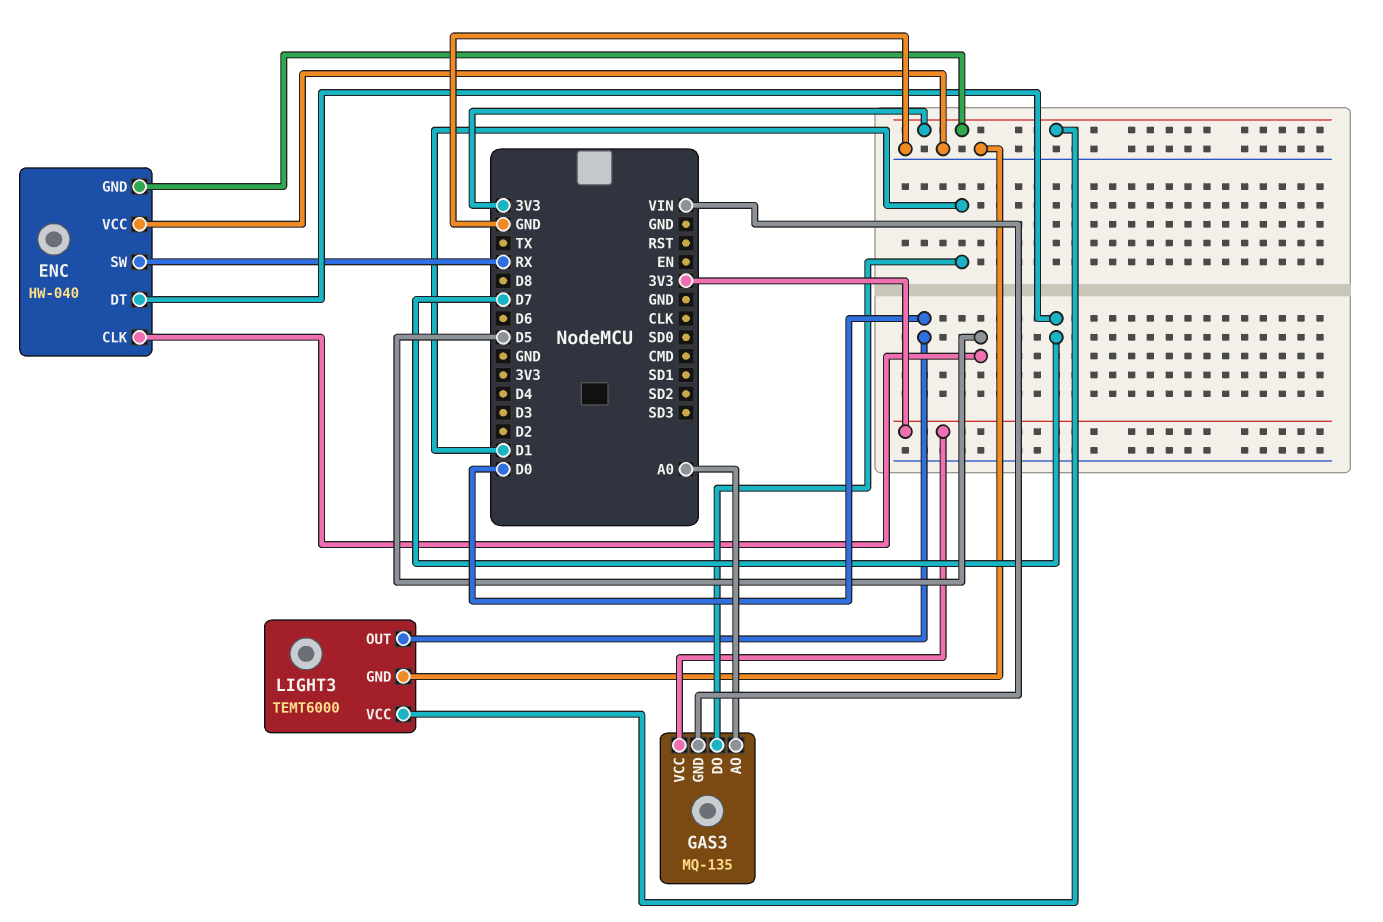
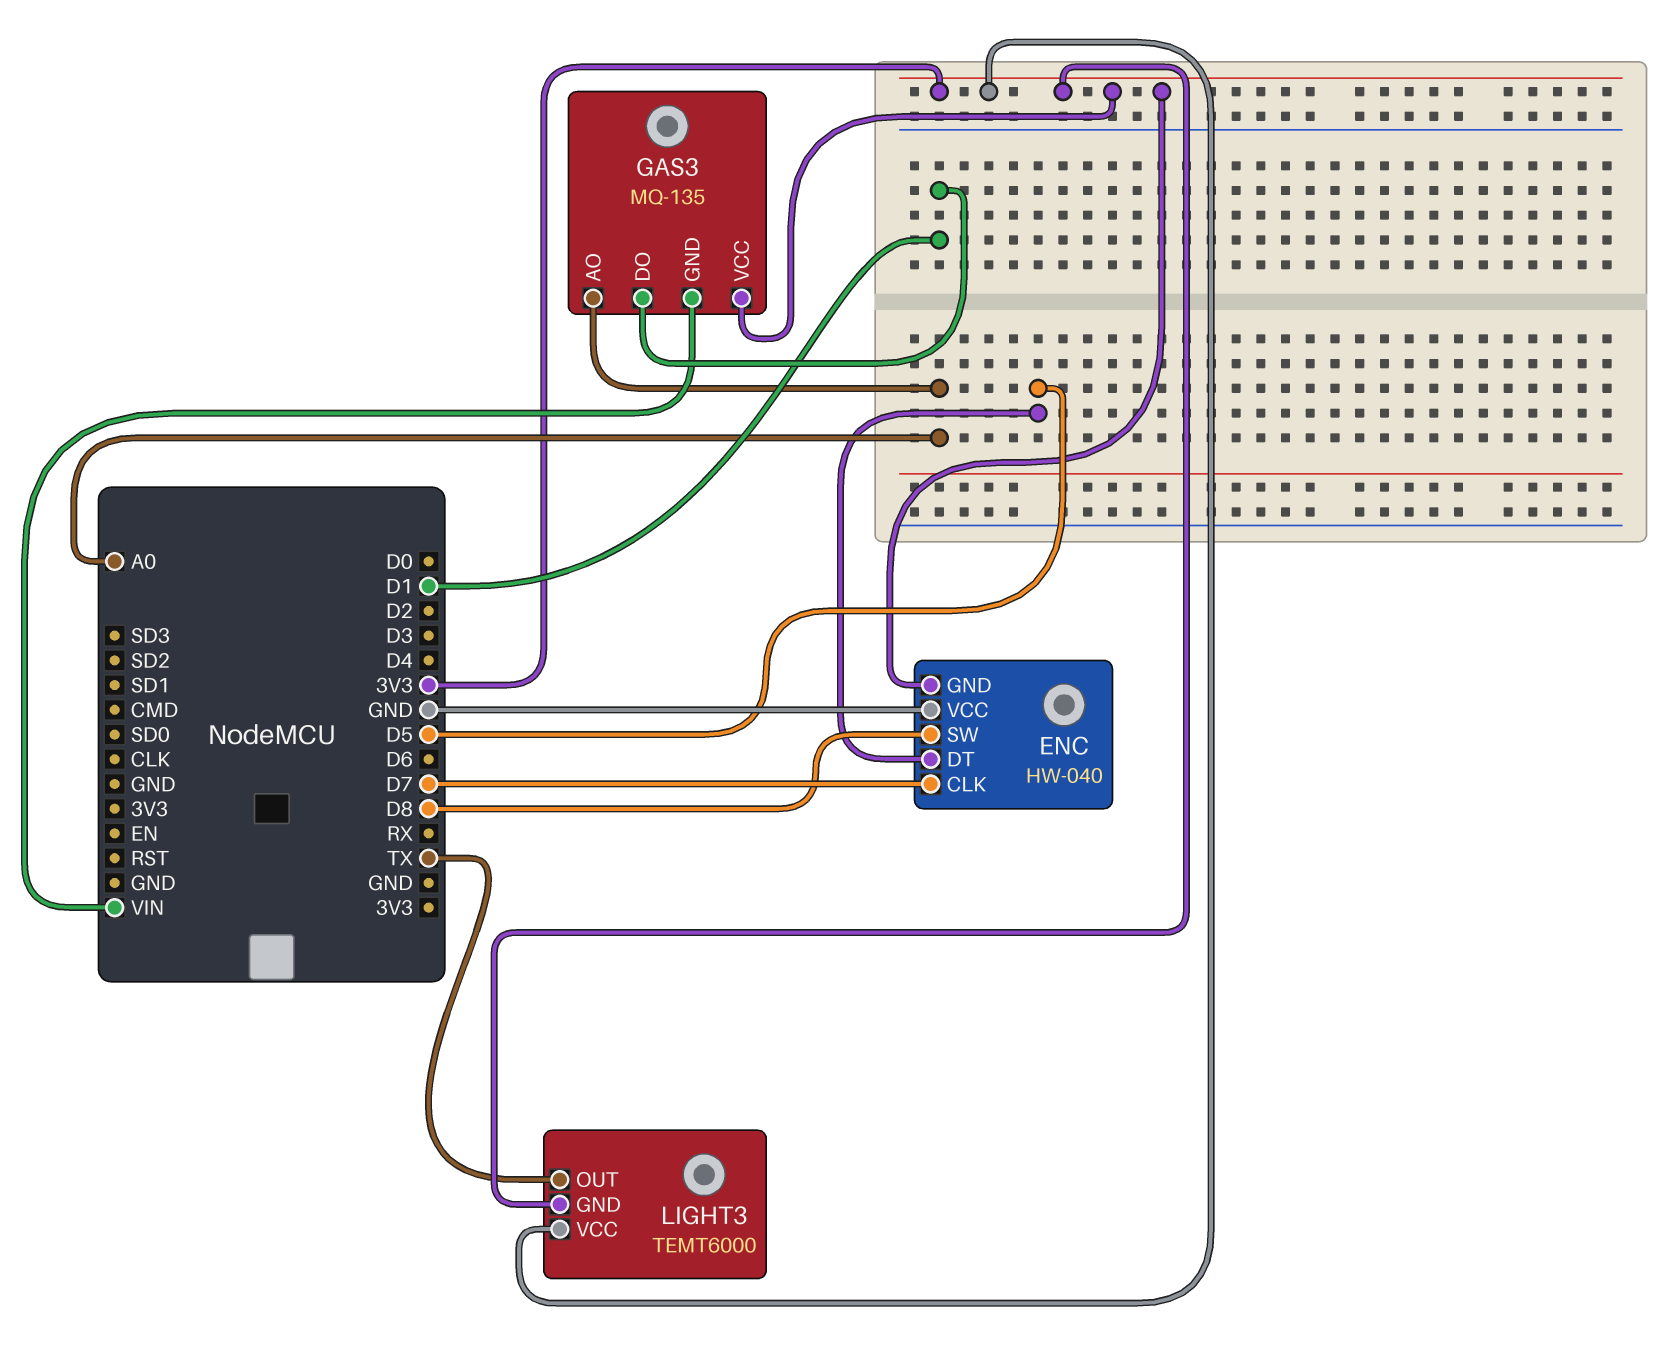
ENC pin CLK: D5 -> D7
ENC pin DT: D7 -> D5
ENC pin SW: RX -> D8
LIGHT3 pin GND: GND -> 3V3
LIGHT3 pin OUT: D0 -> TX

